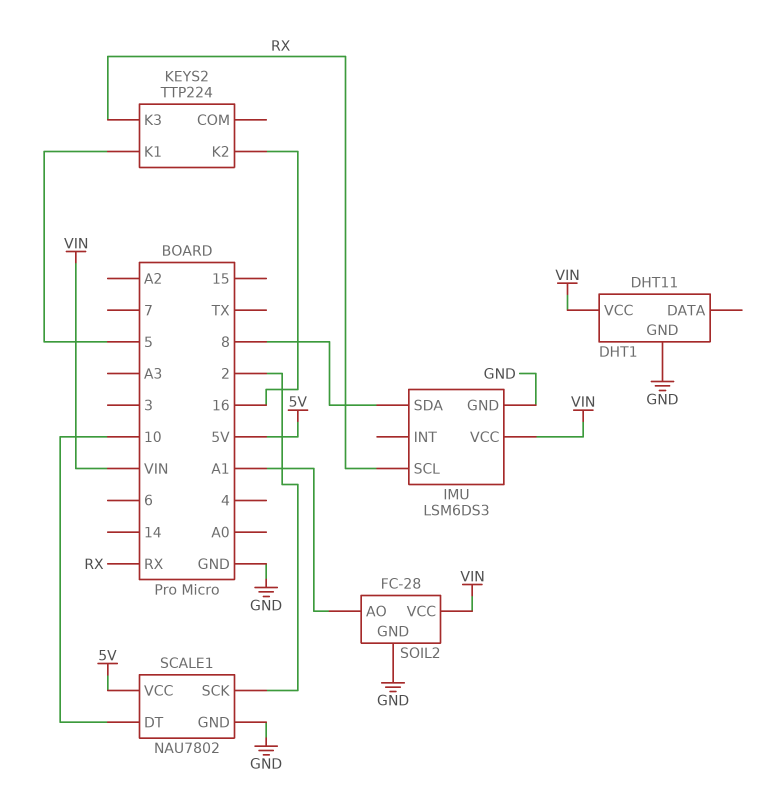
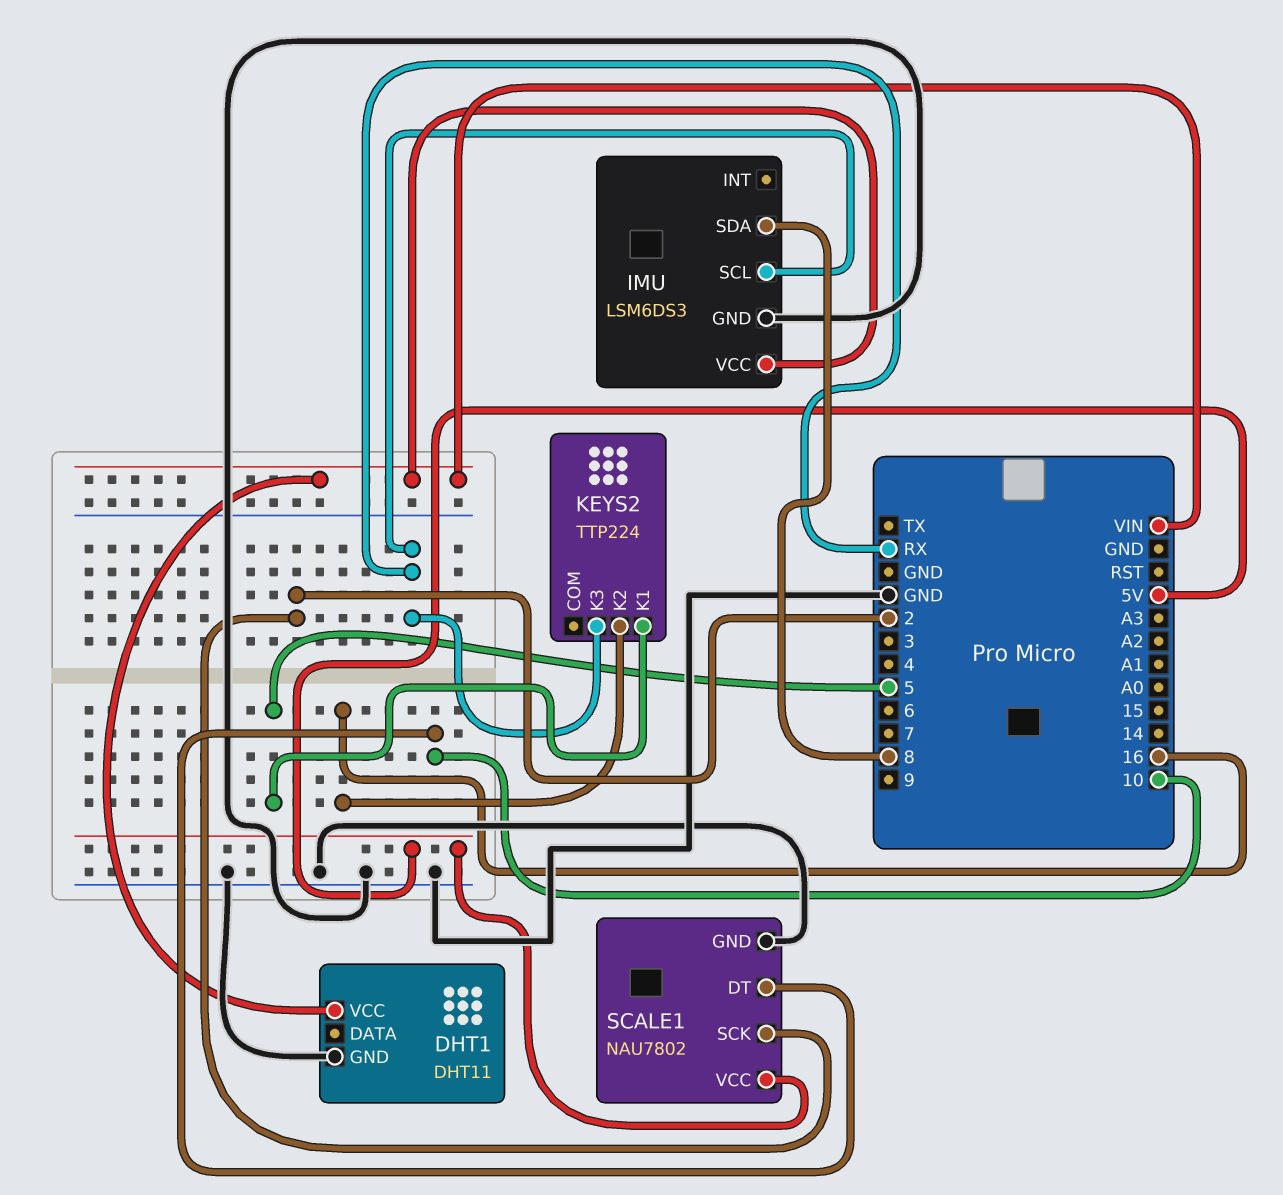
SOIL2: FC-28 -> none
SOIL2 pin AO: A1 -> none
SOIL2 pin GND: GND -> none
SOIL2 pin VCC: VIN -> none

